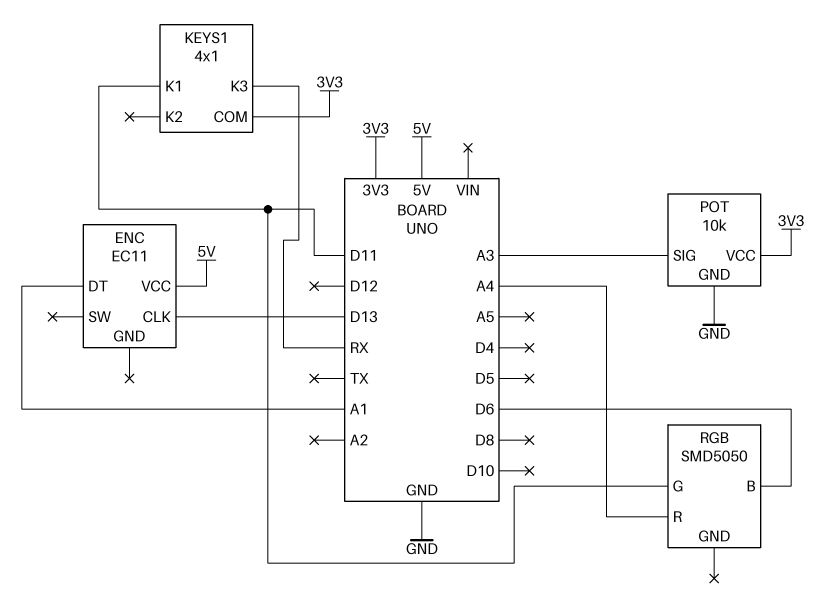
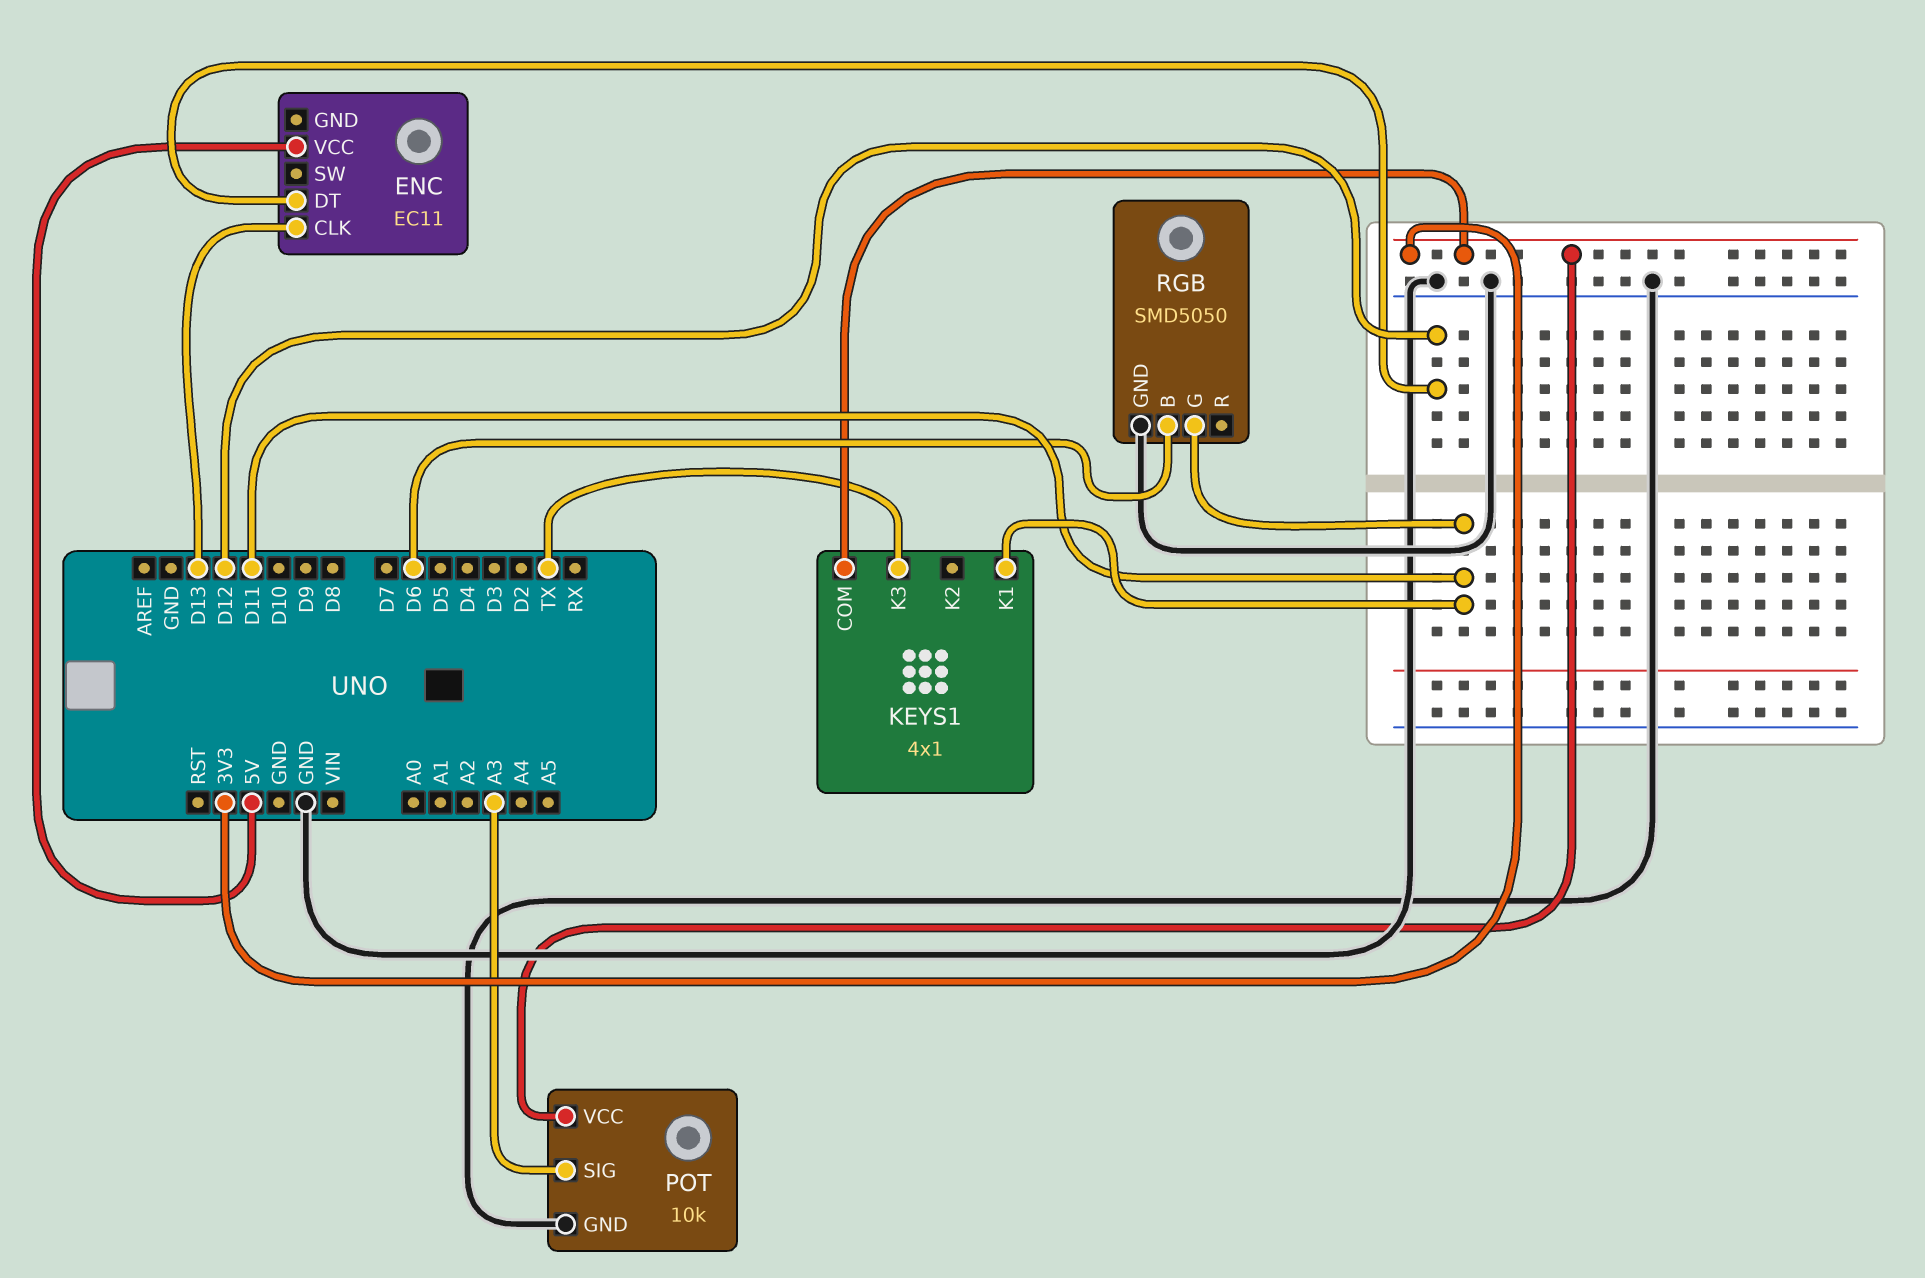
ENC pin DT: A1 -> D12
KEYS1 pin K3: RX -> TX
RGB pin GND: none -> GND
RGB pin R: A4 -> none

